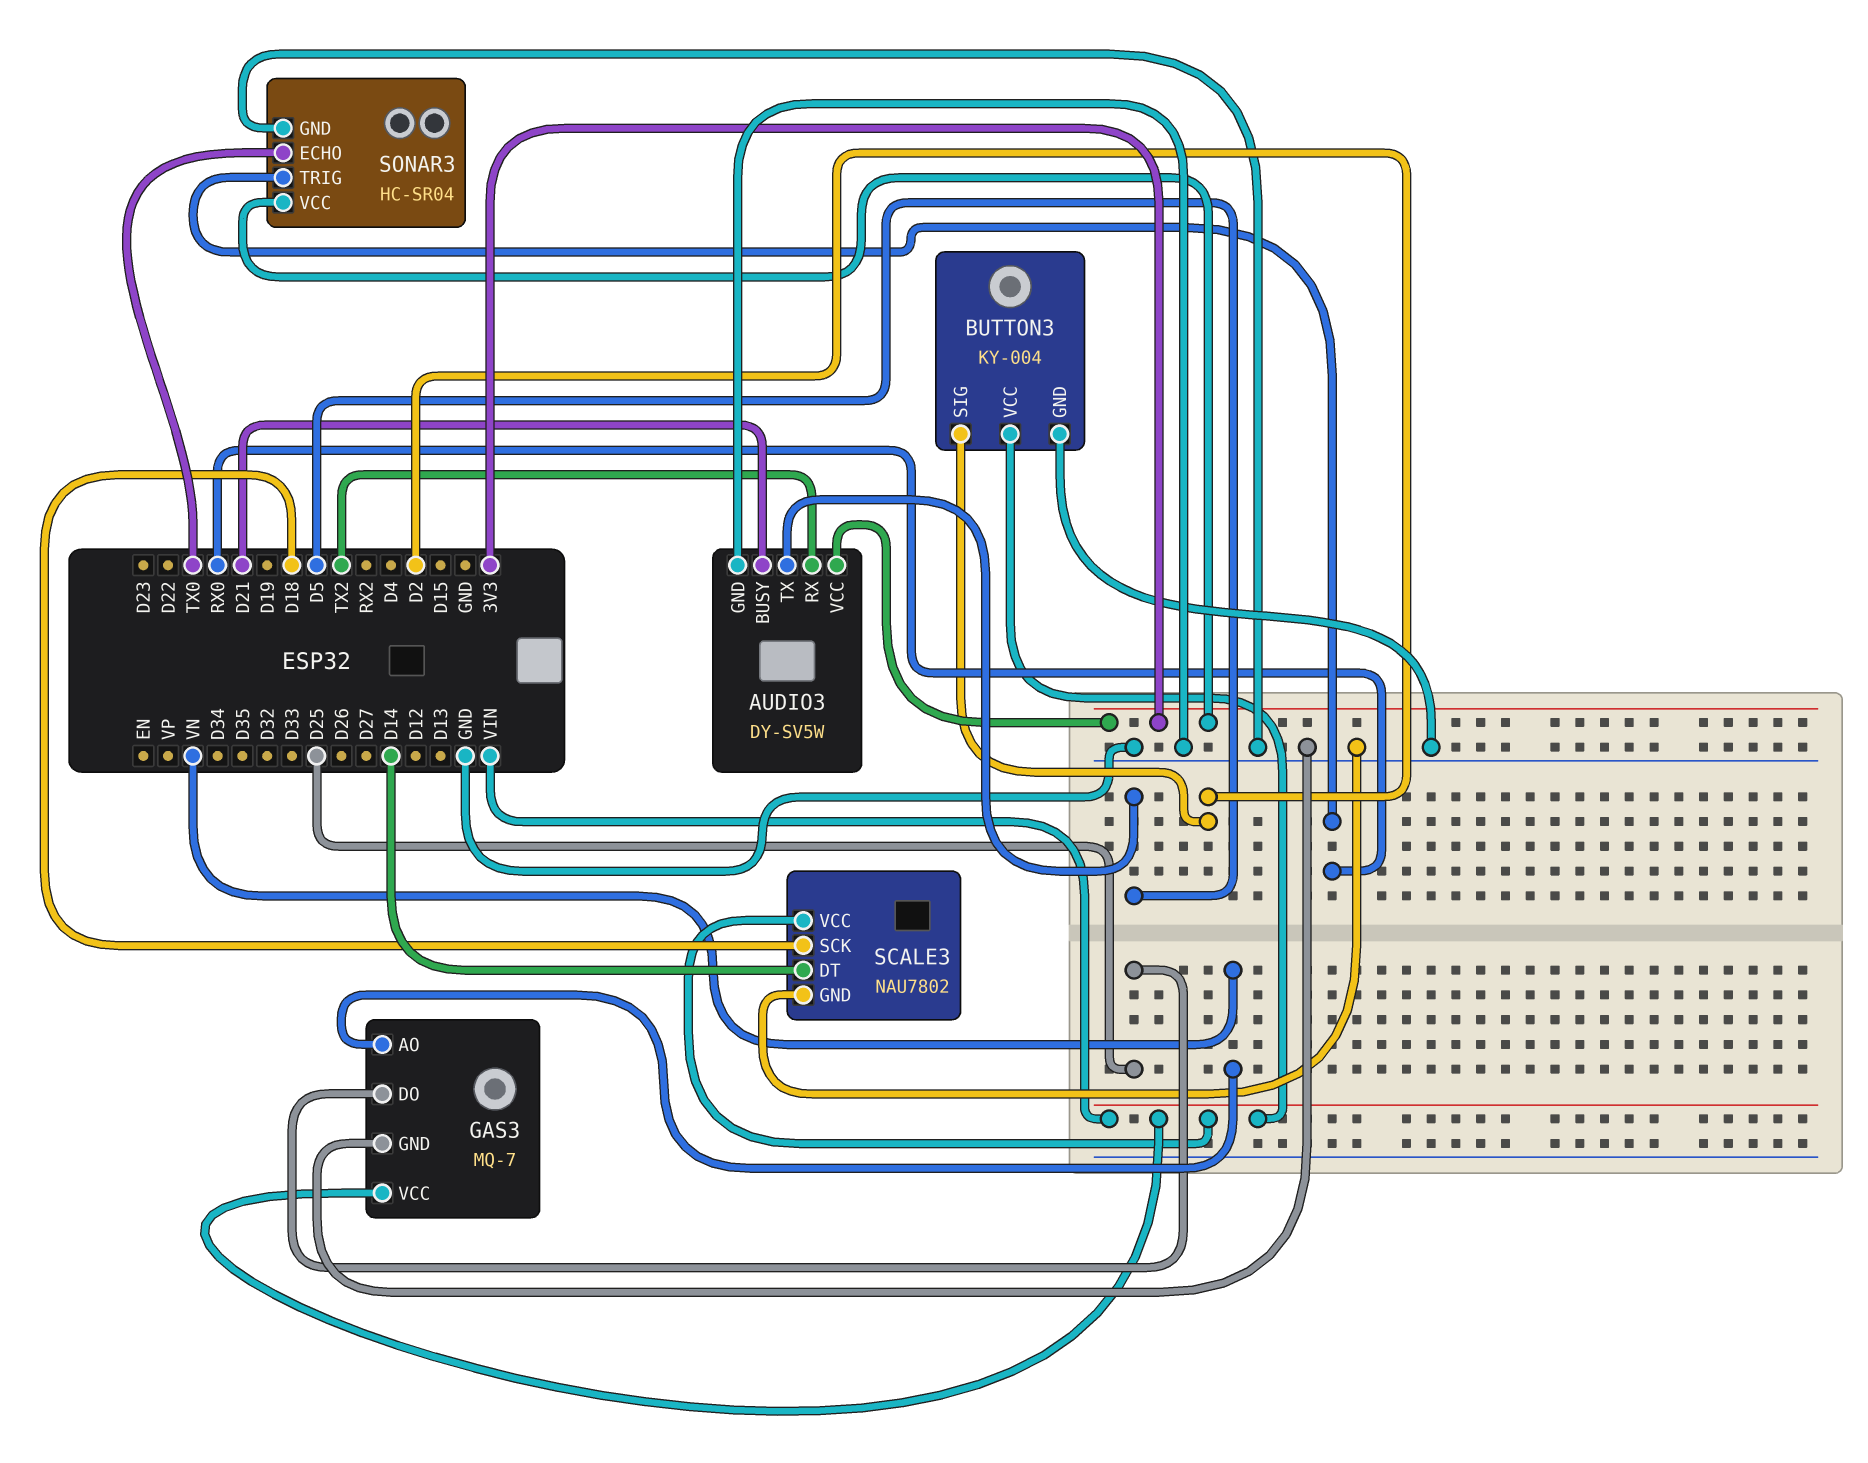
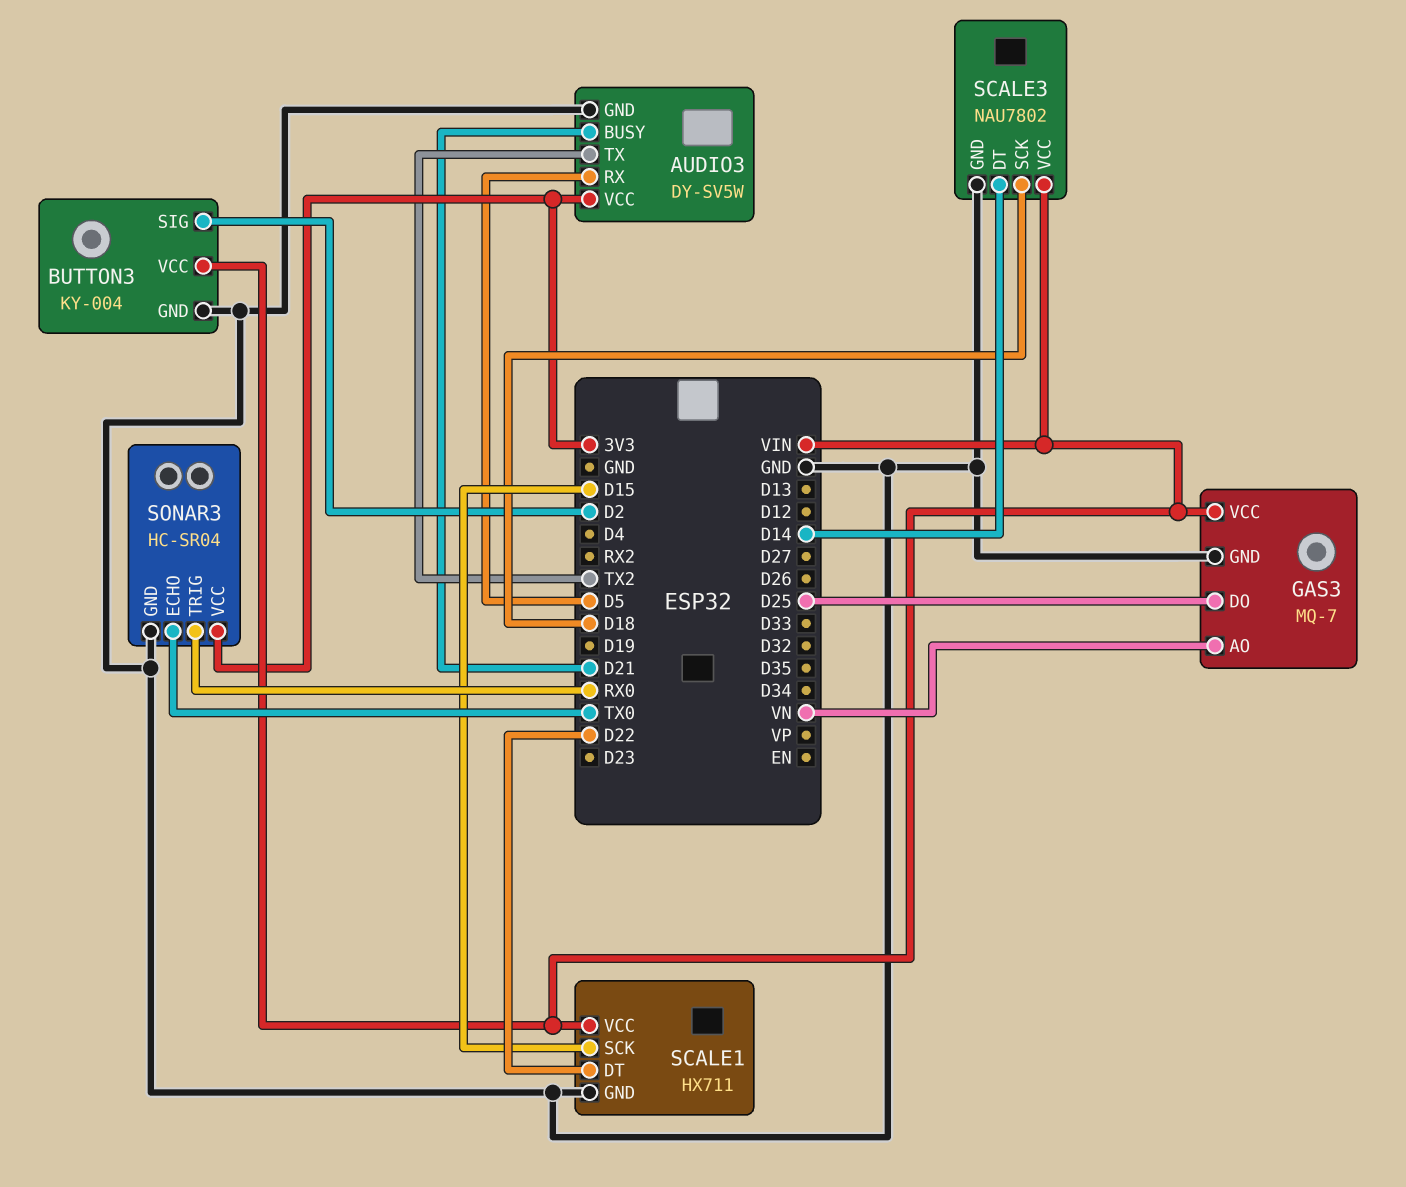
AUDIO3 pin RX: TX2 -> D5
AUDIO3 pin TX: D5 -> TX2
SCALE1: none -> HX711
SCALE1 pin DT: none -> D22
SCALE1 pin GND: none -> GND
SCALE1 pin SCK: none -> D15
SCALE1 pin VCC: none -> VIN

